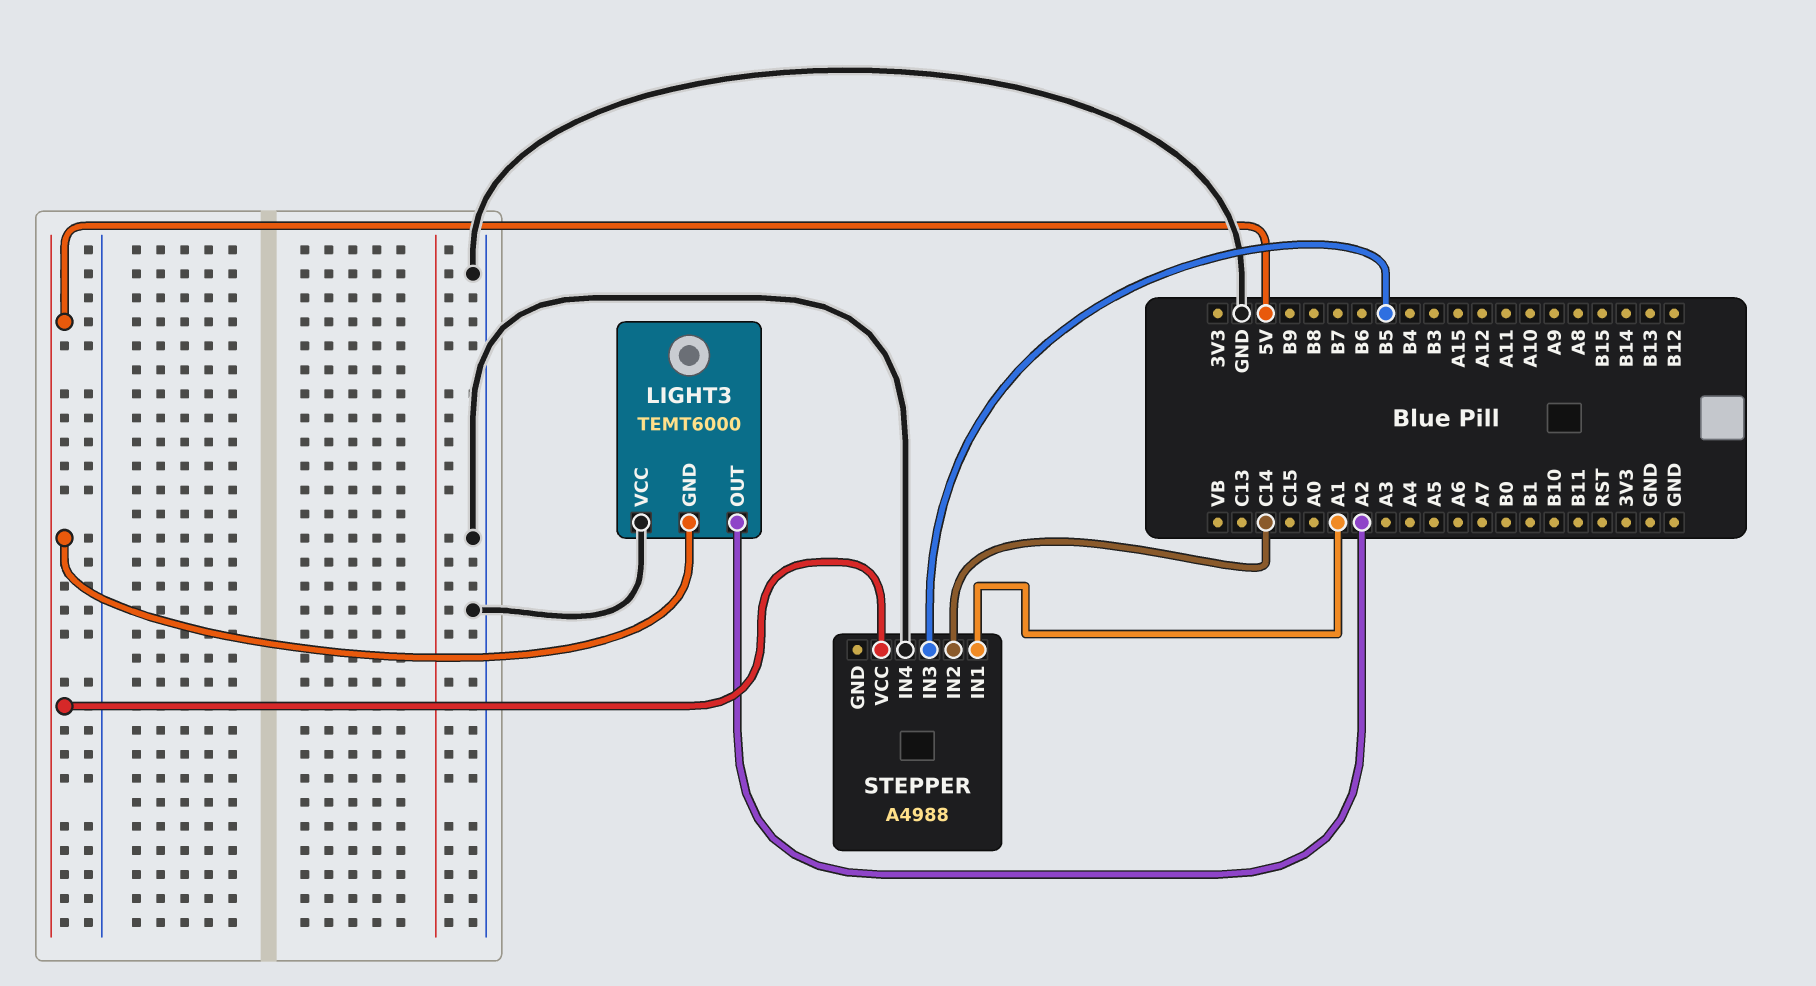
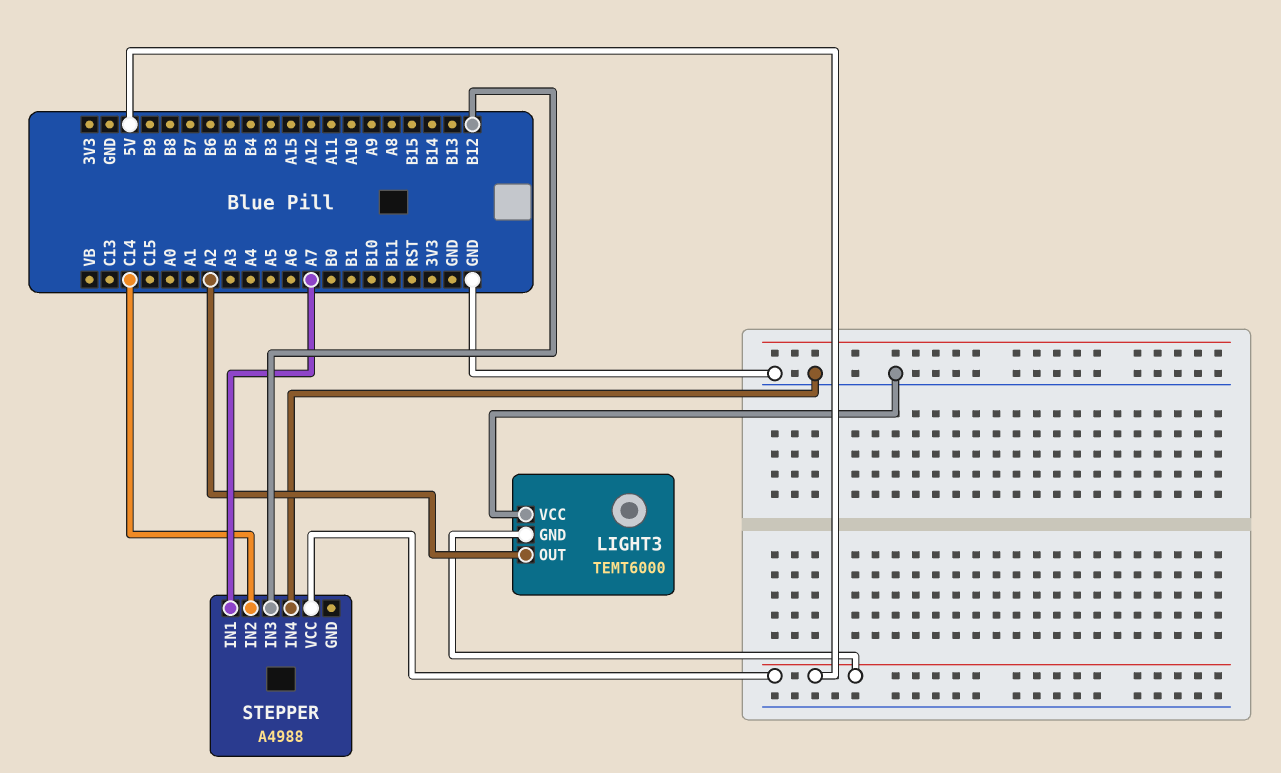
STEPPER pin IN1: A1 -> A7
STEPPER pin IN3: B5 -> B12

